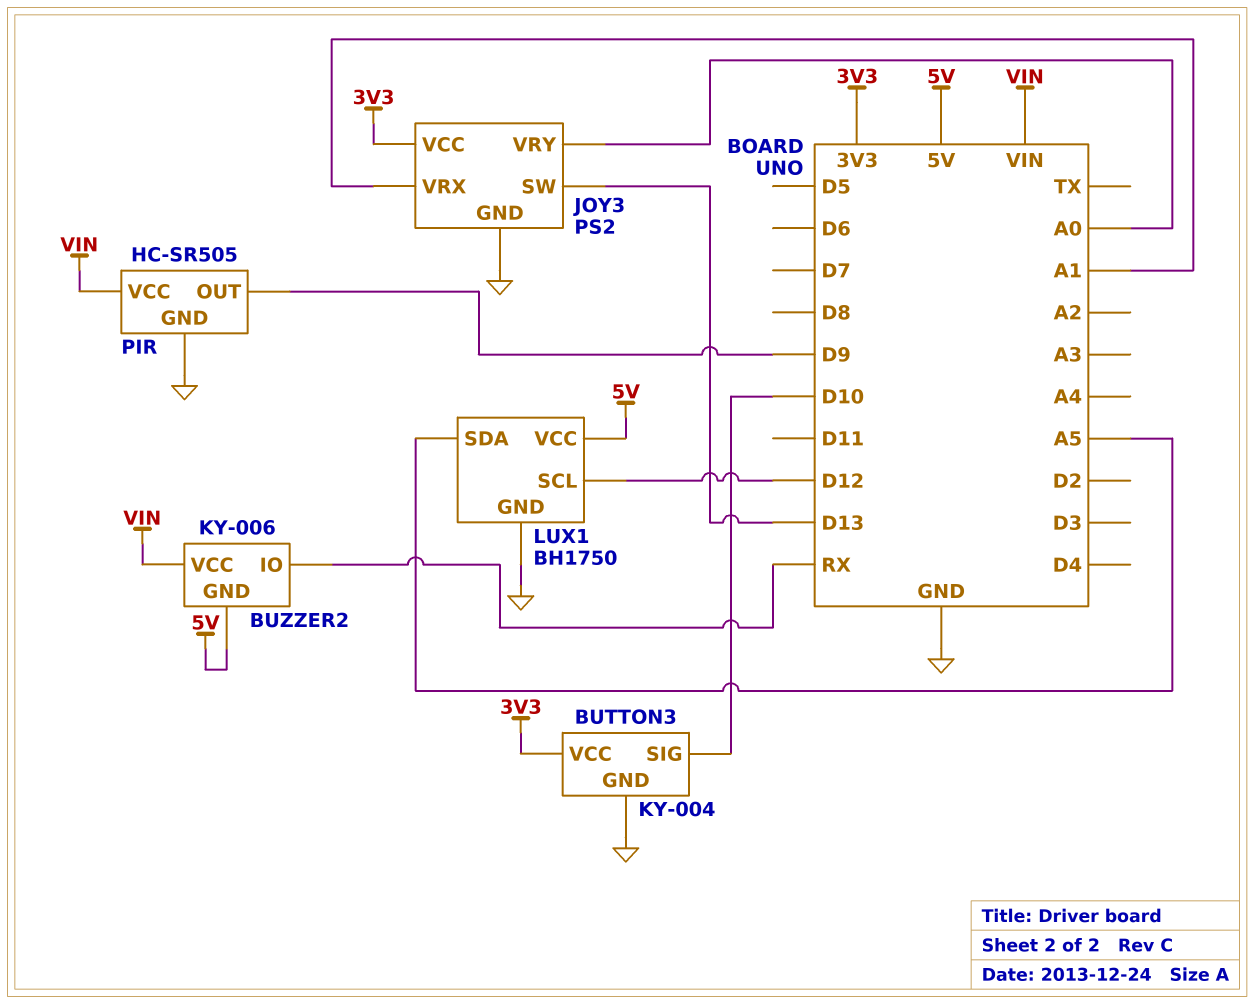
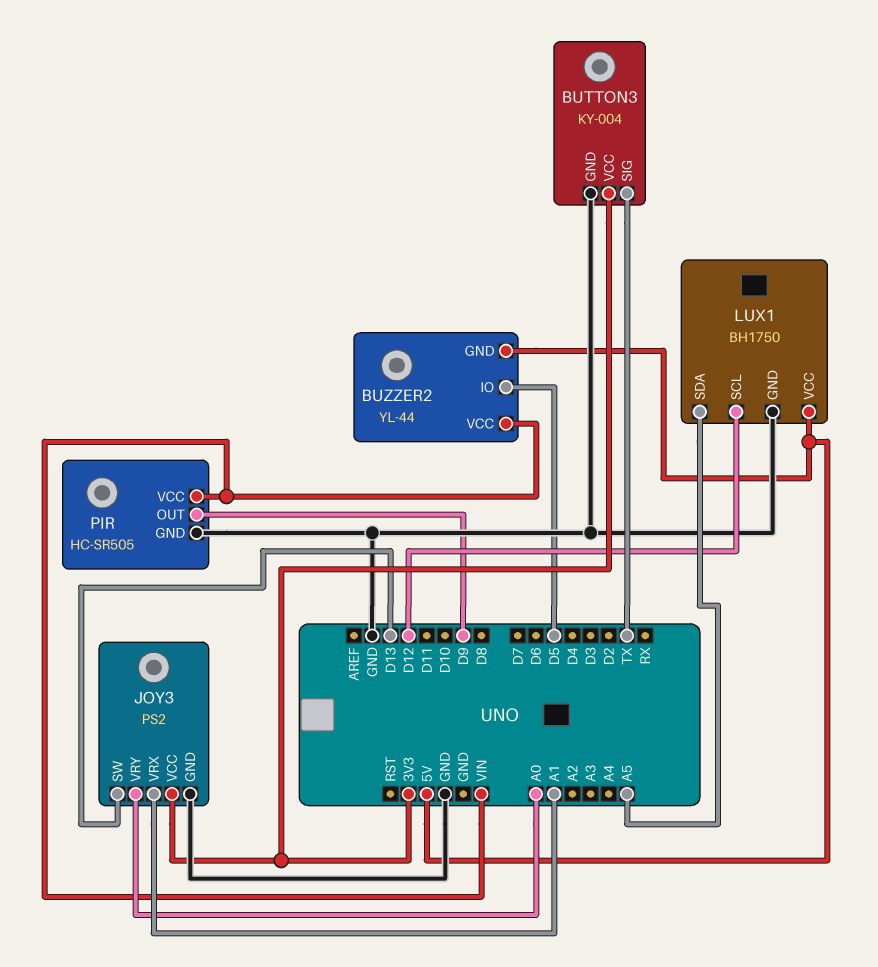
BUTTON3 pin SIG: D10 -> TX
BUZZER2: KY-006 -> YL-44
BUZZER2 pin IO: RX -> D5

